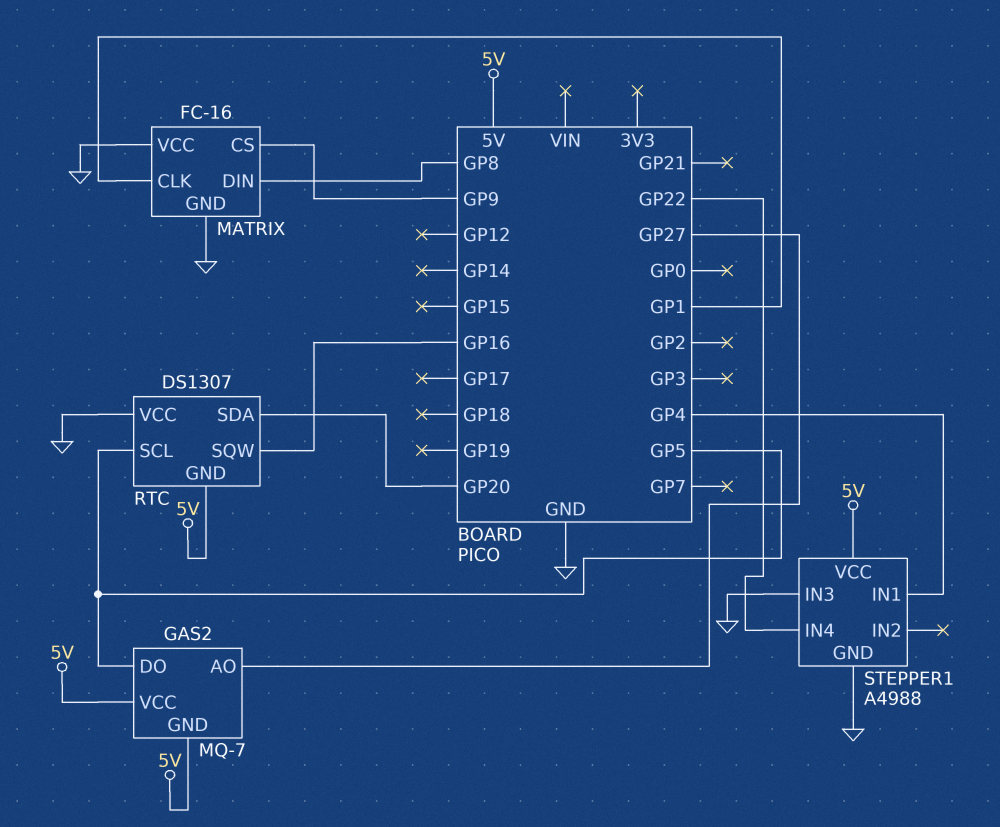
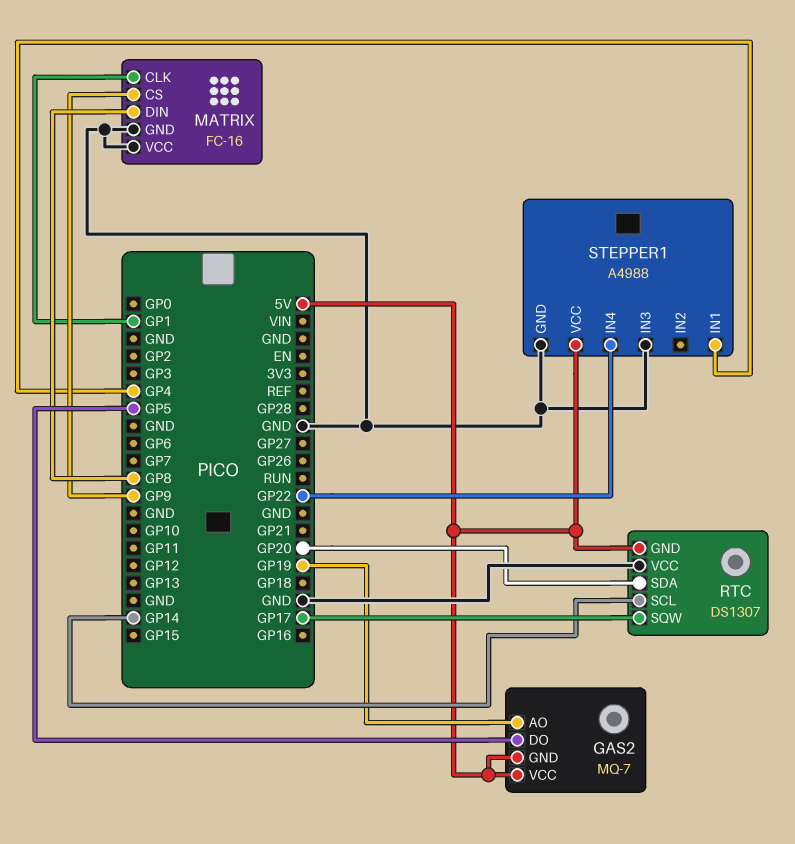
GAS2 pin AO: GP27 -> GP19
RTC pin SCL: GP5 -> GP14
RTC pin SQW: GP16 -> GP17

